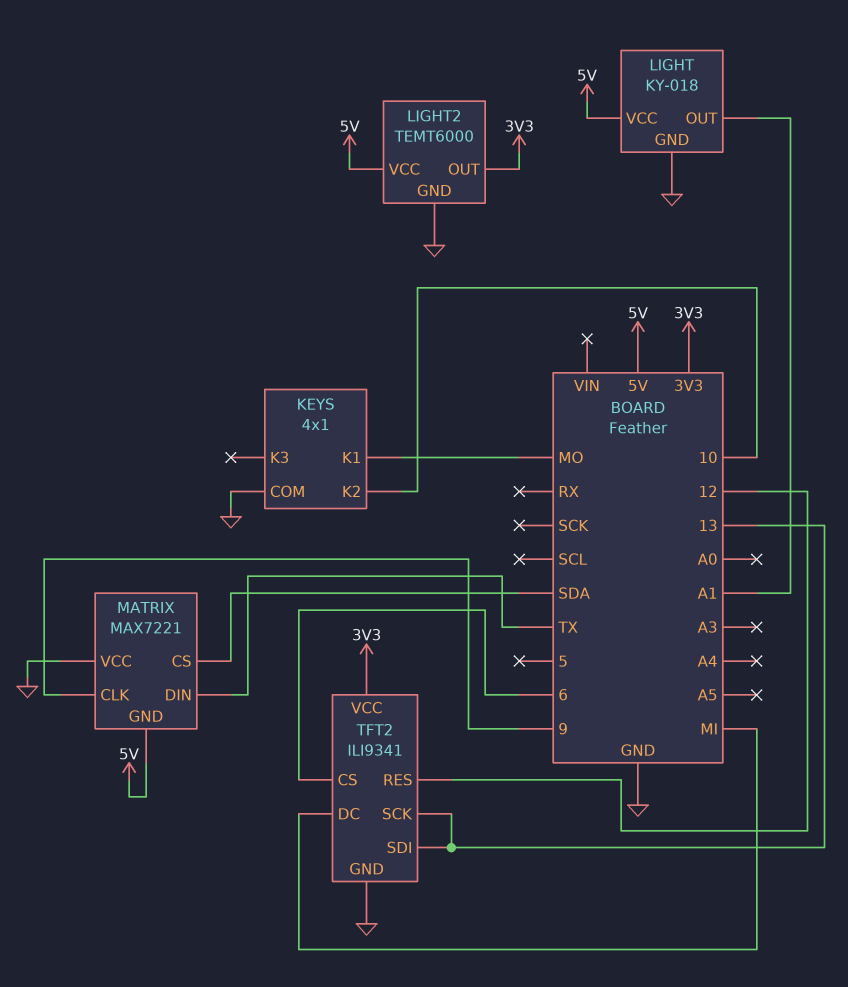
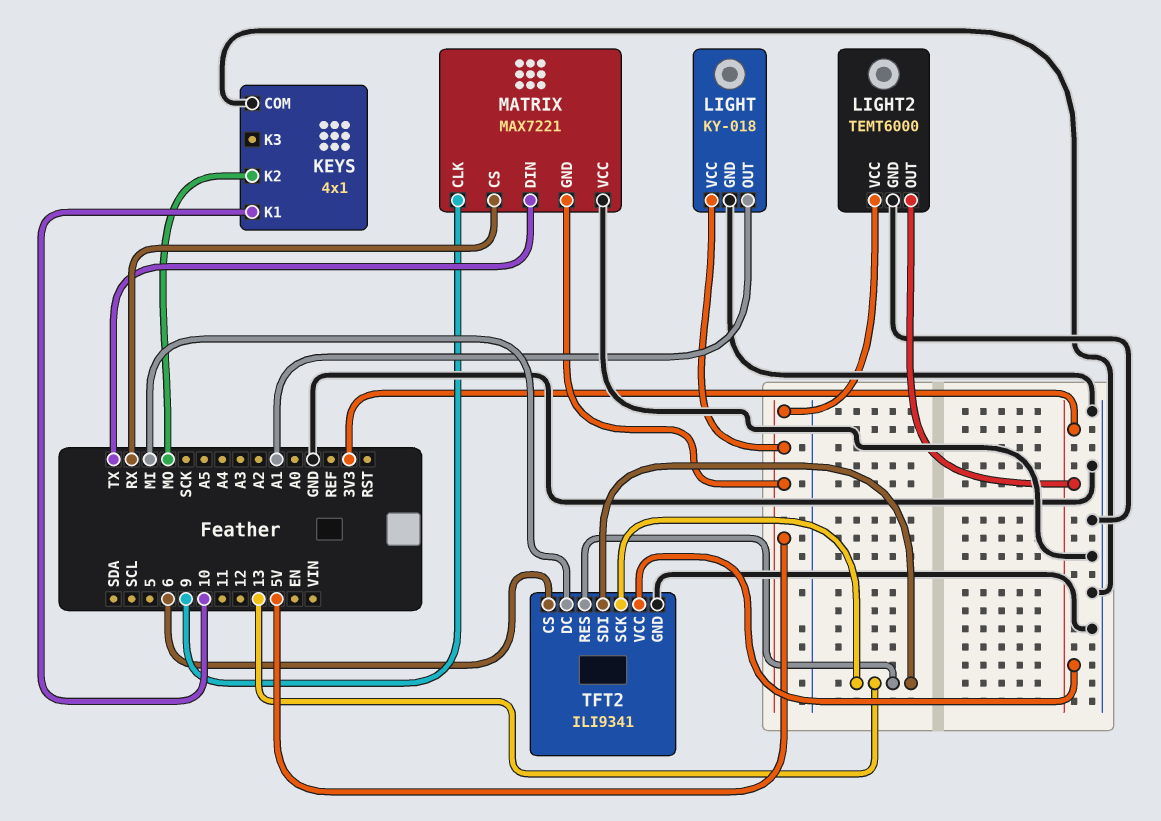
KEYS pin K1: MO -> 10
KEYS pin K2: 10 -> MO
MATRIX pin CS: SDA -> RX
TFT2 pin RES: 12 -> 13

